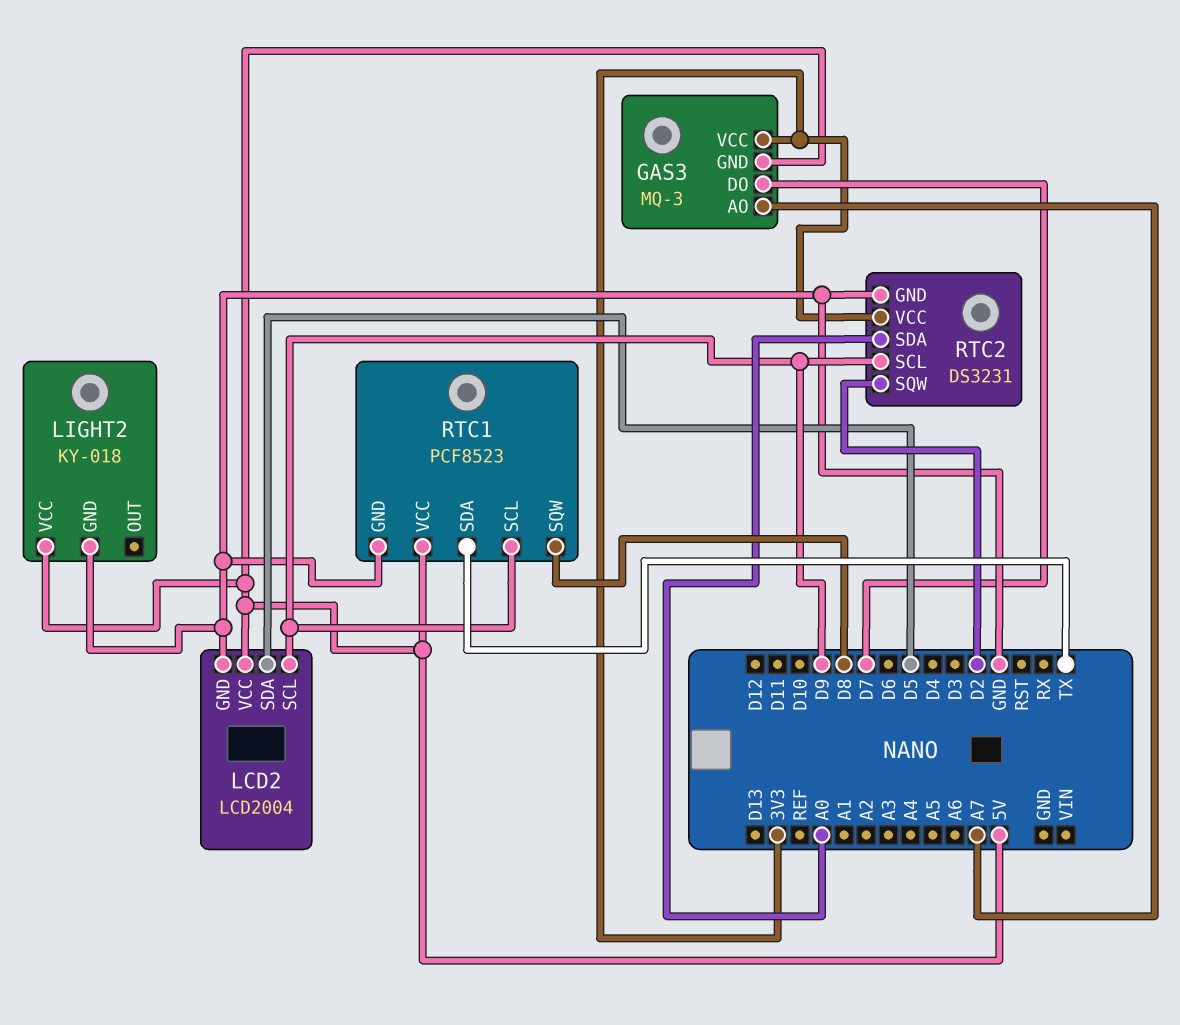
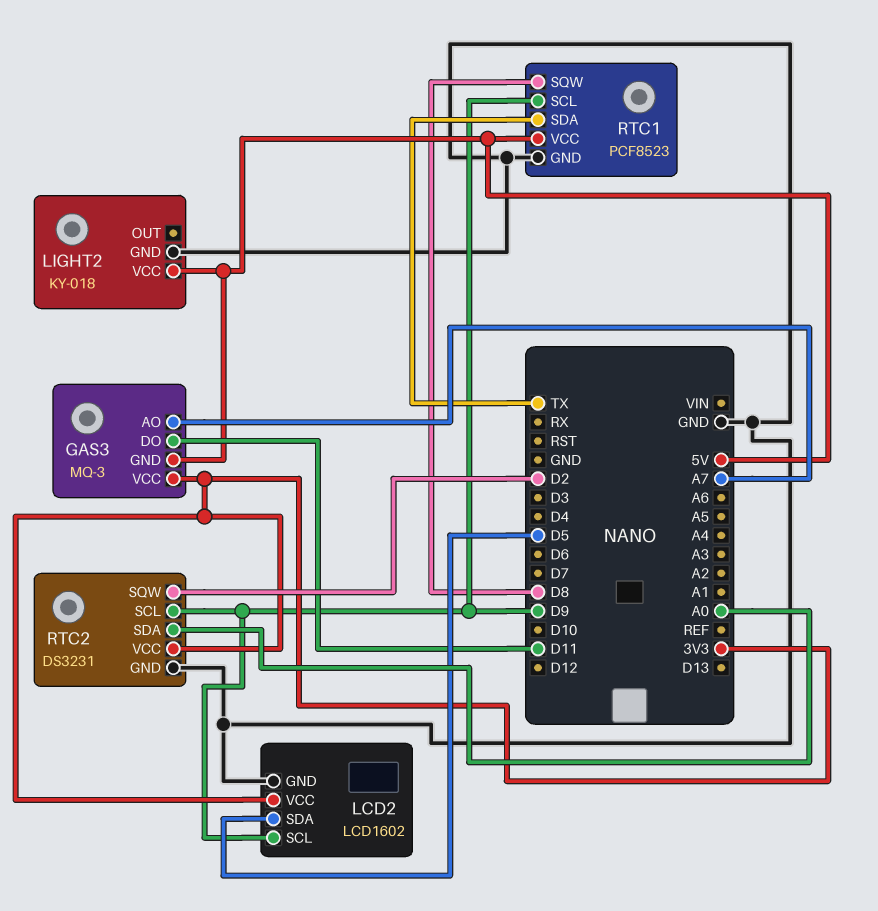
GAS3 pin DO: D7 -> D11
LCD2: LCD2004 -> LCD1602
LCD2 pin VCC: 5V -> 3V3

